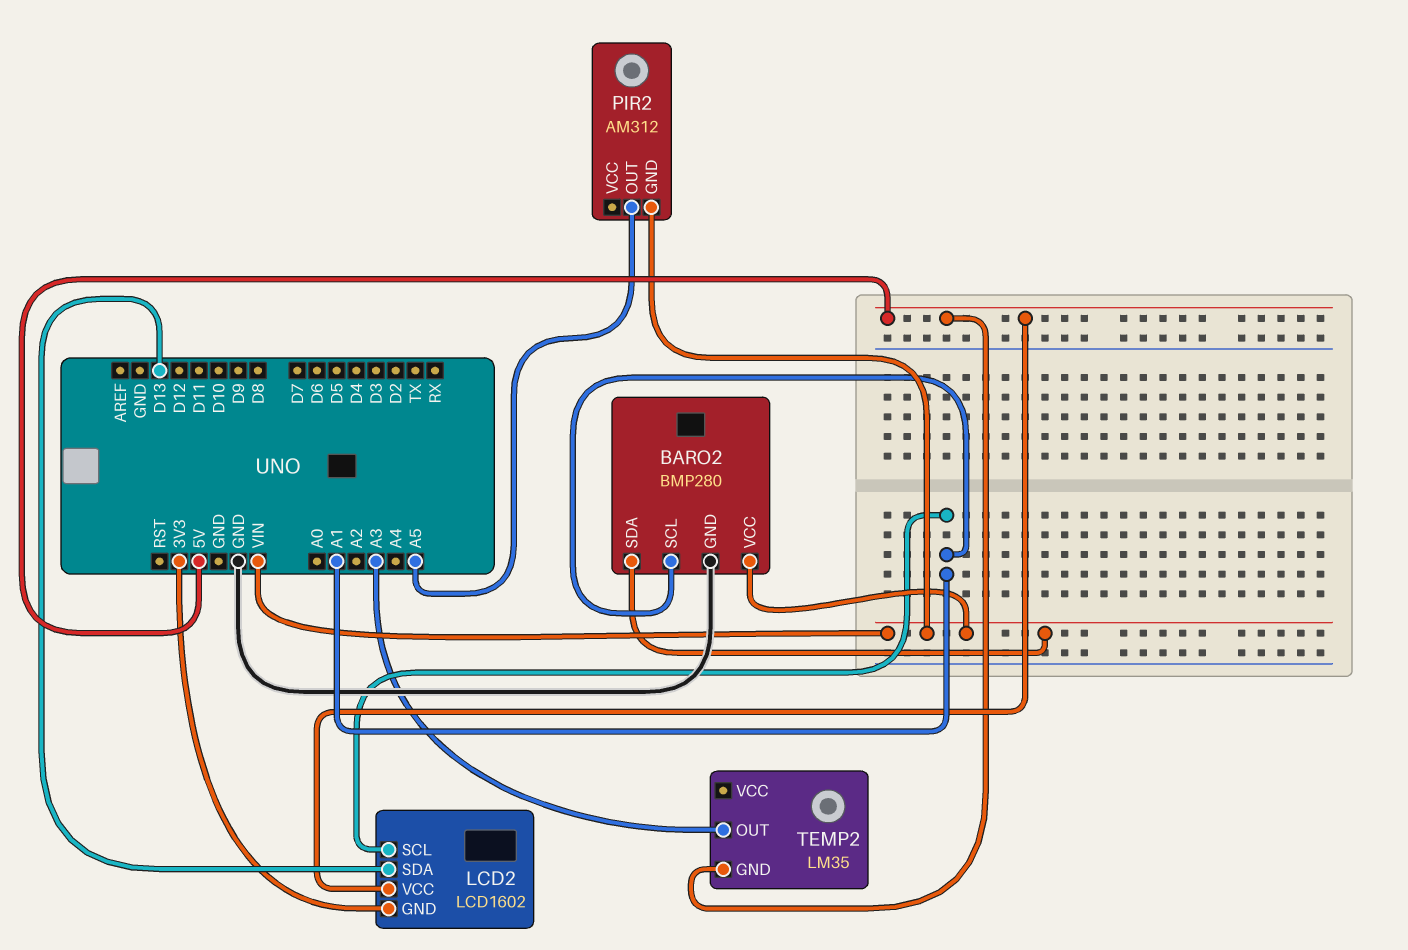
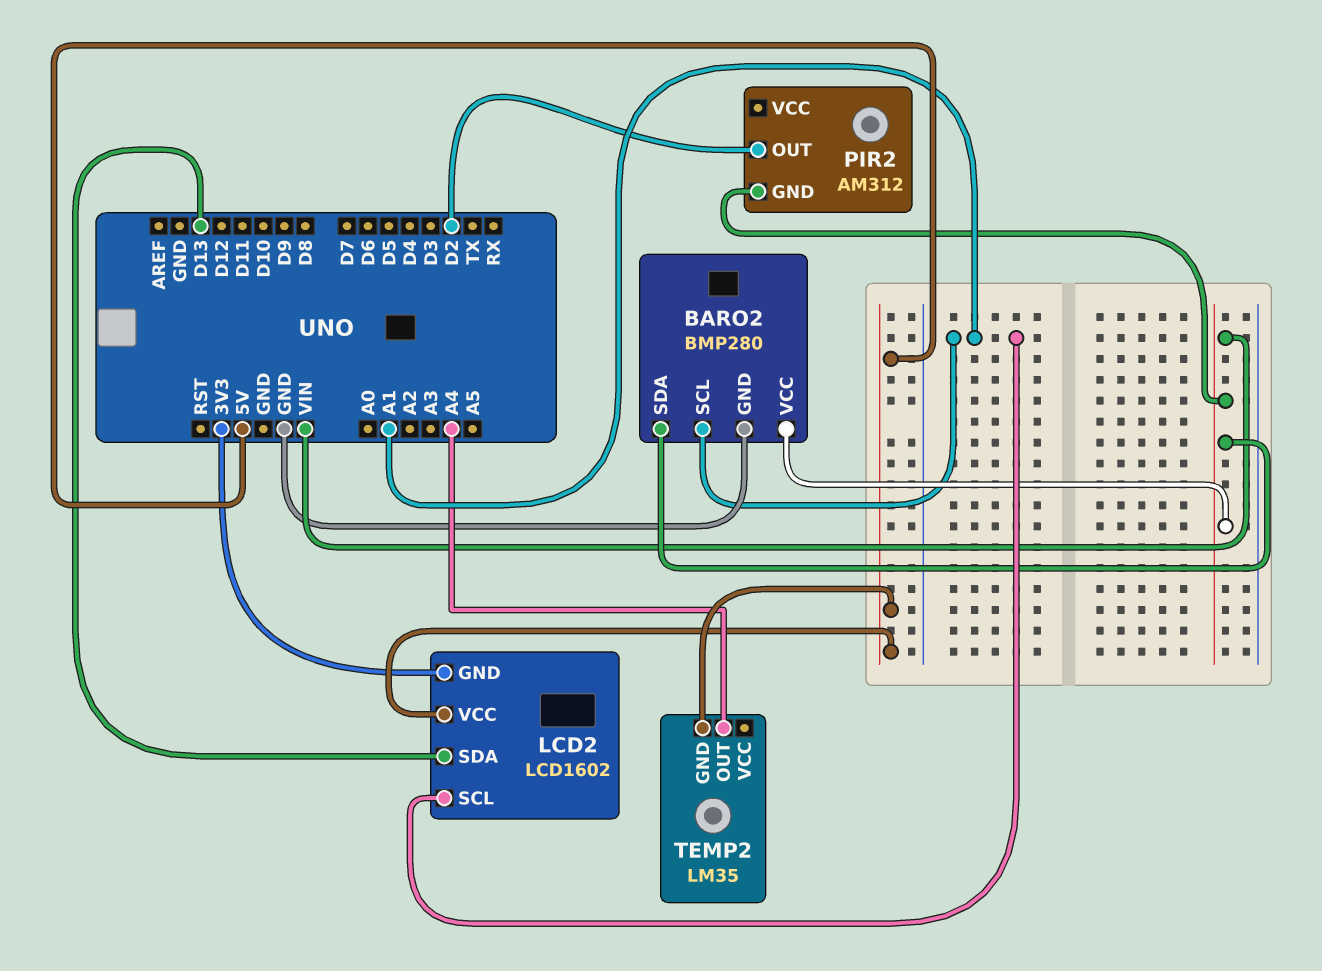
PIR2 pin OUT: A5 -> D2
TEMP2 pin OUT: A3 -> A4

